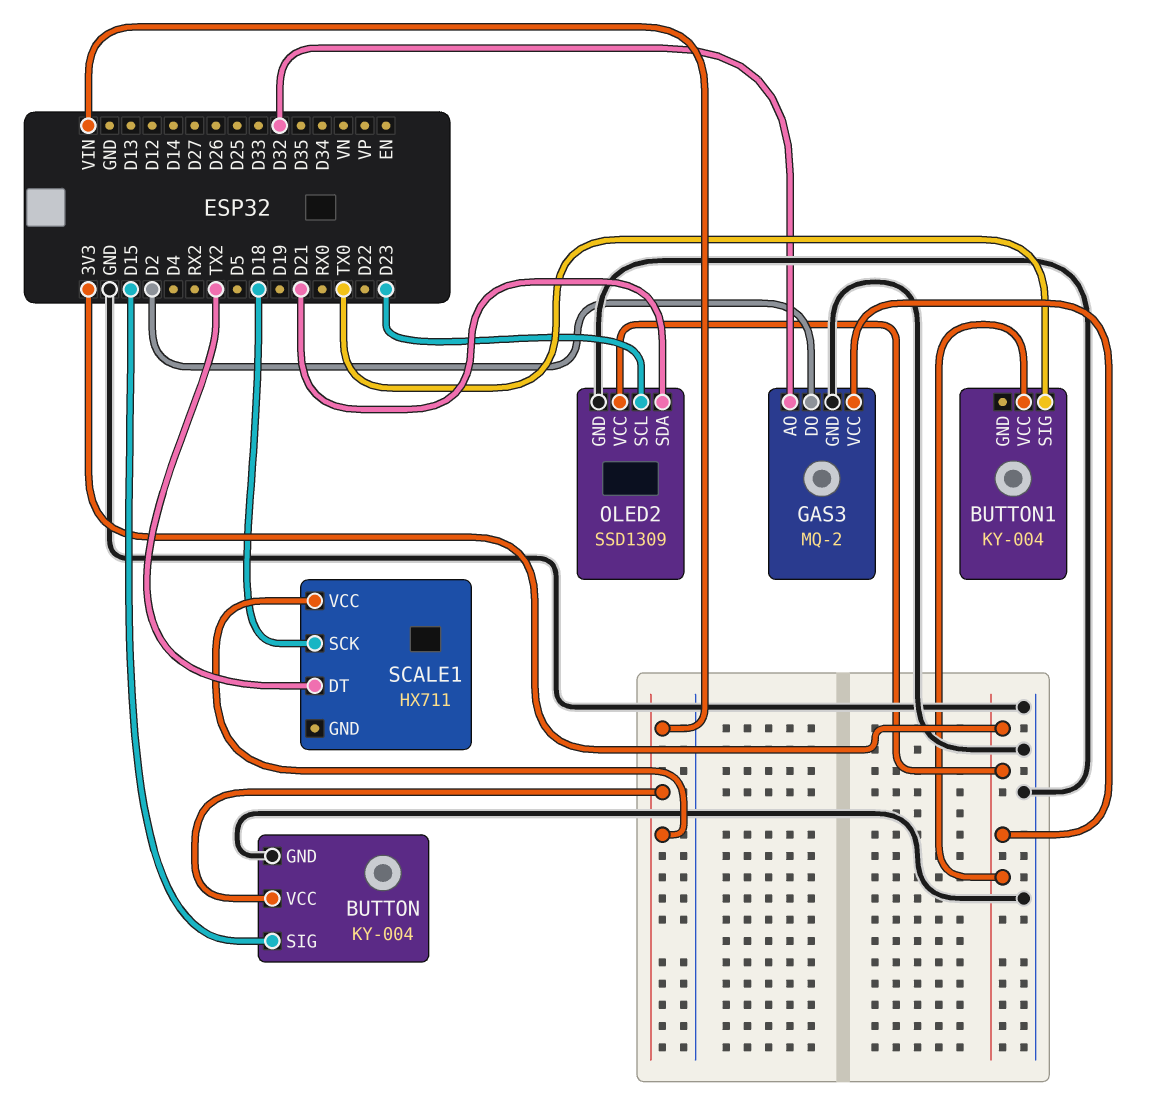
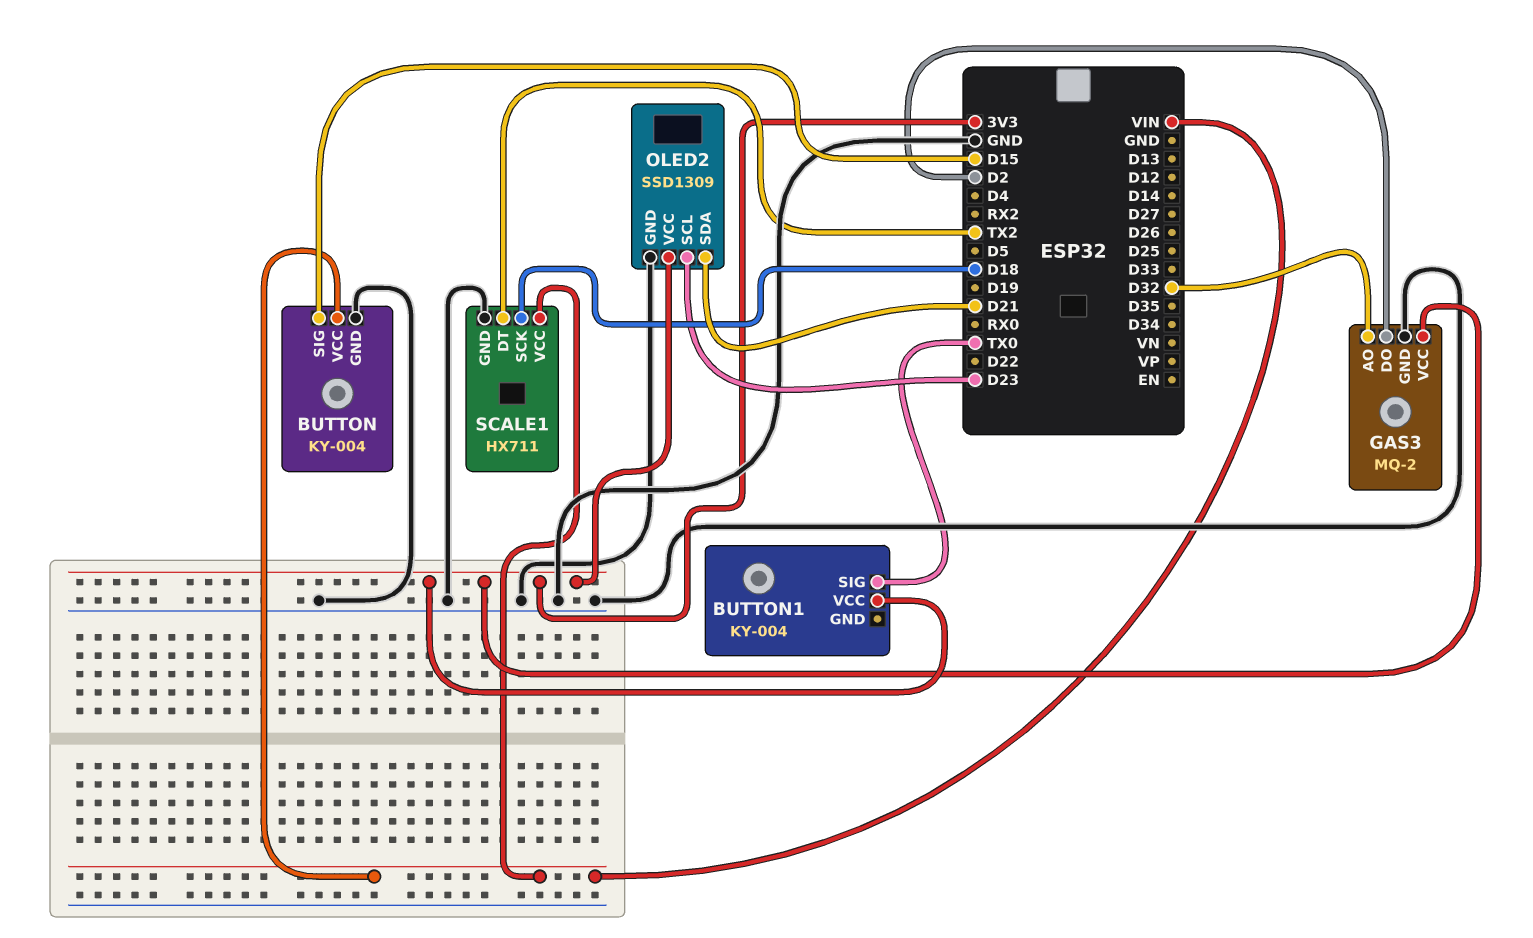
SCALE1 pin GND: none -> GND

